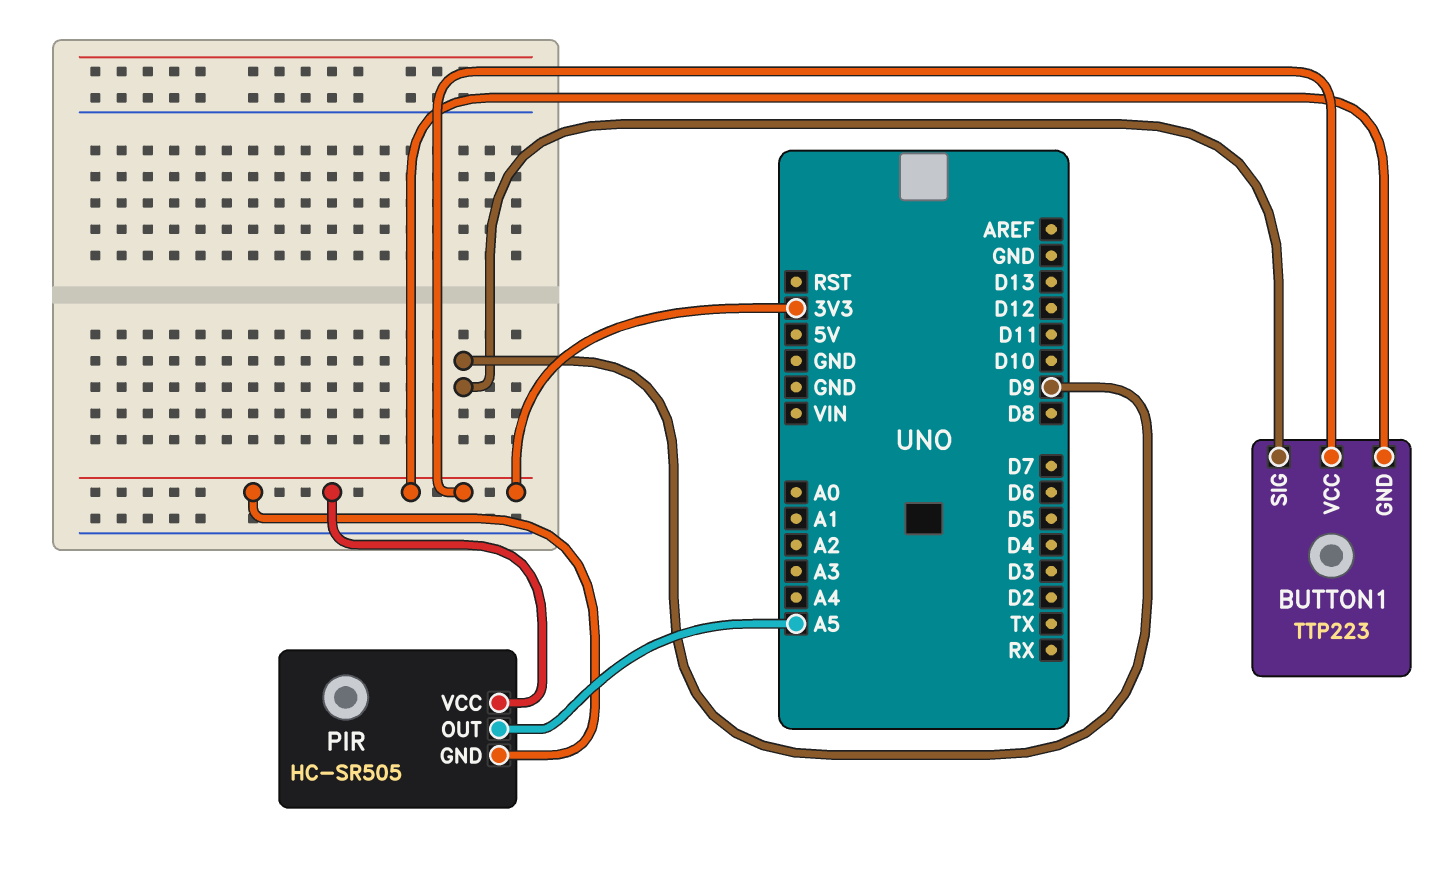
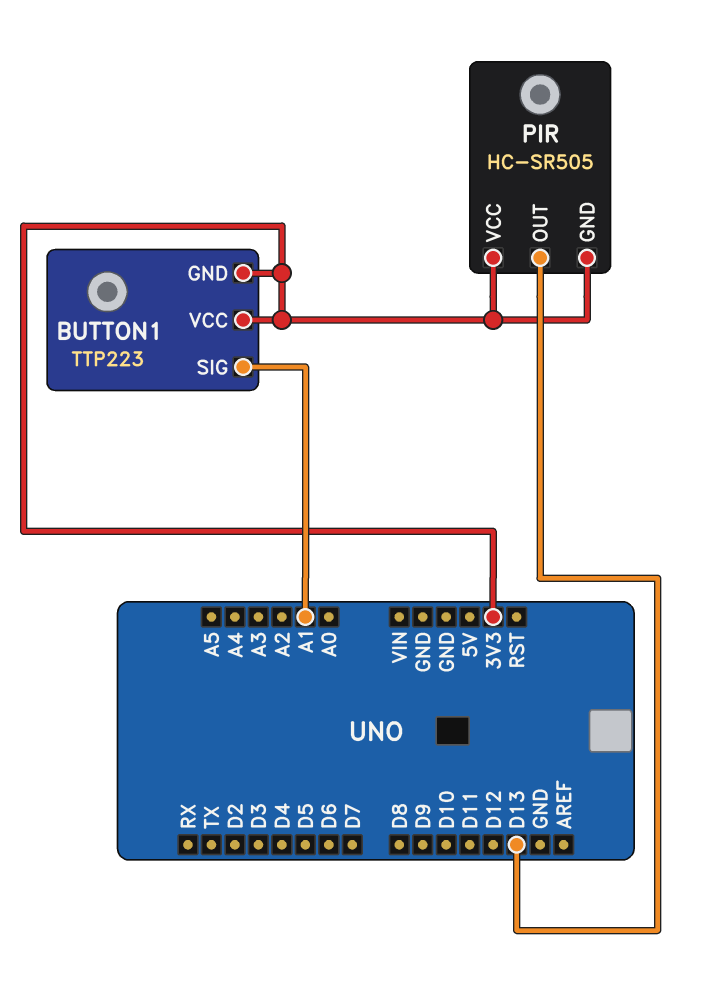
BUTTON1 pin SIG: D9 -> A1
PIR pin OUT: A5 -> D13

